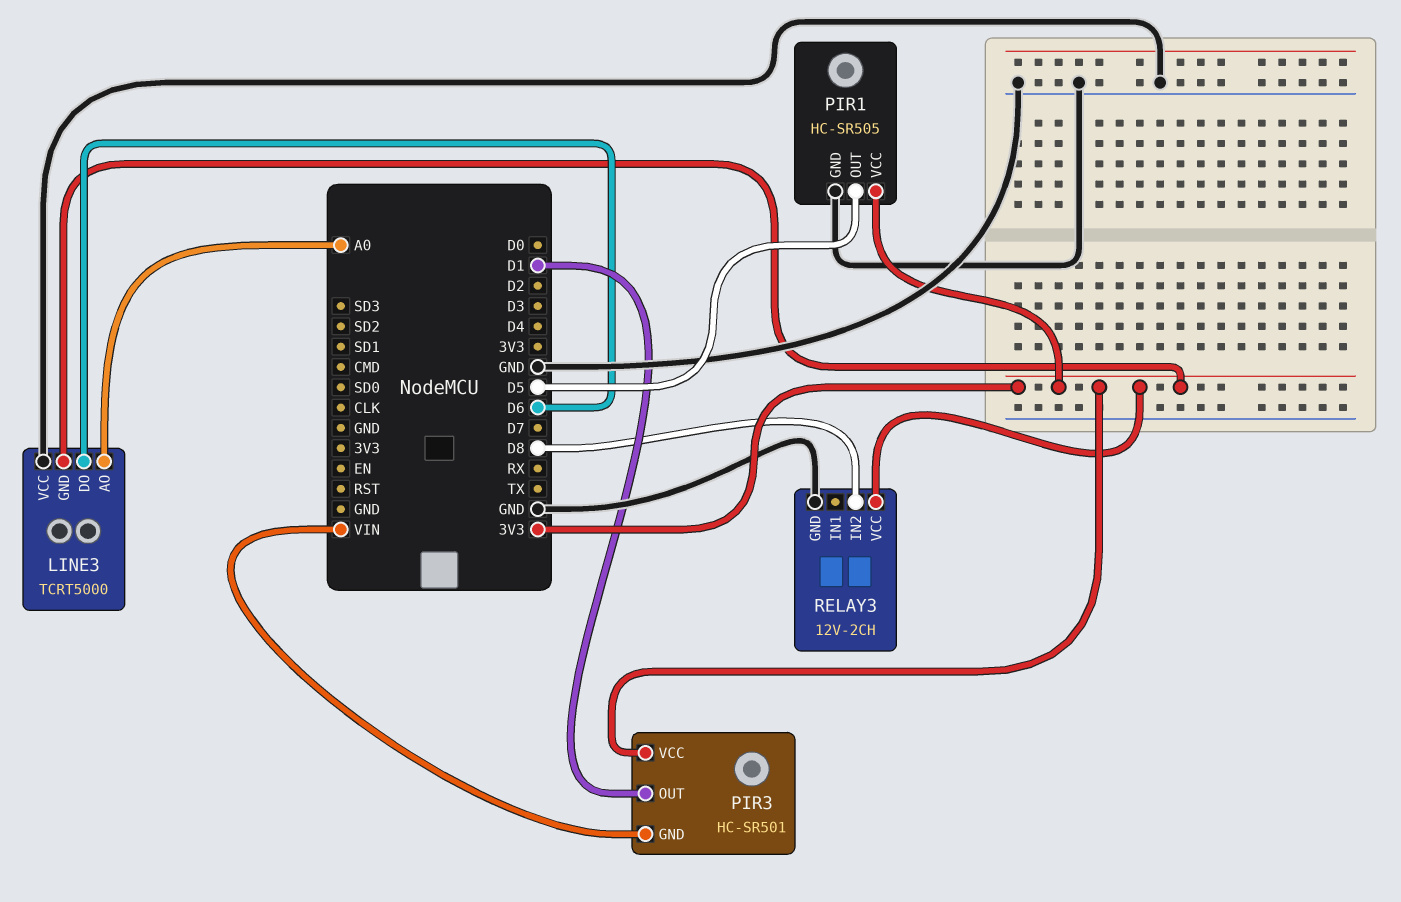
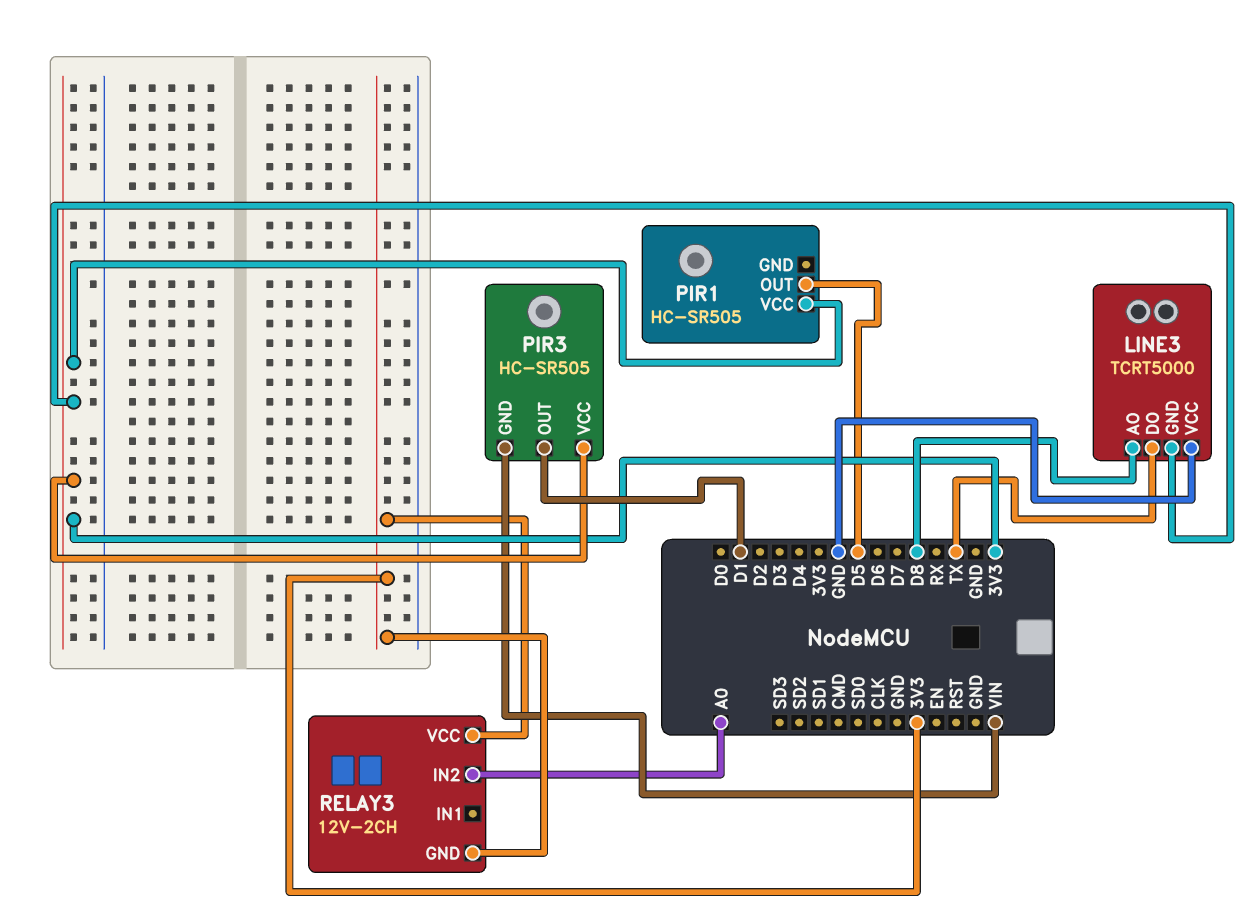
LINE3 pin AO: A0 -> D8
LINE3 pin DO: D6 -> TX
PIR1 pin GND: GND -> none
PIR3: HC-SR501 -> HC-SR505
RELAY3 pin GND: GND -> 3V3
RELAY3 pin IN2: D8 -> A0

